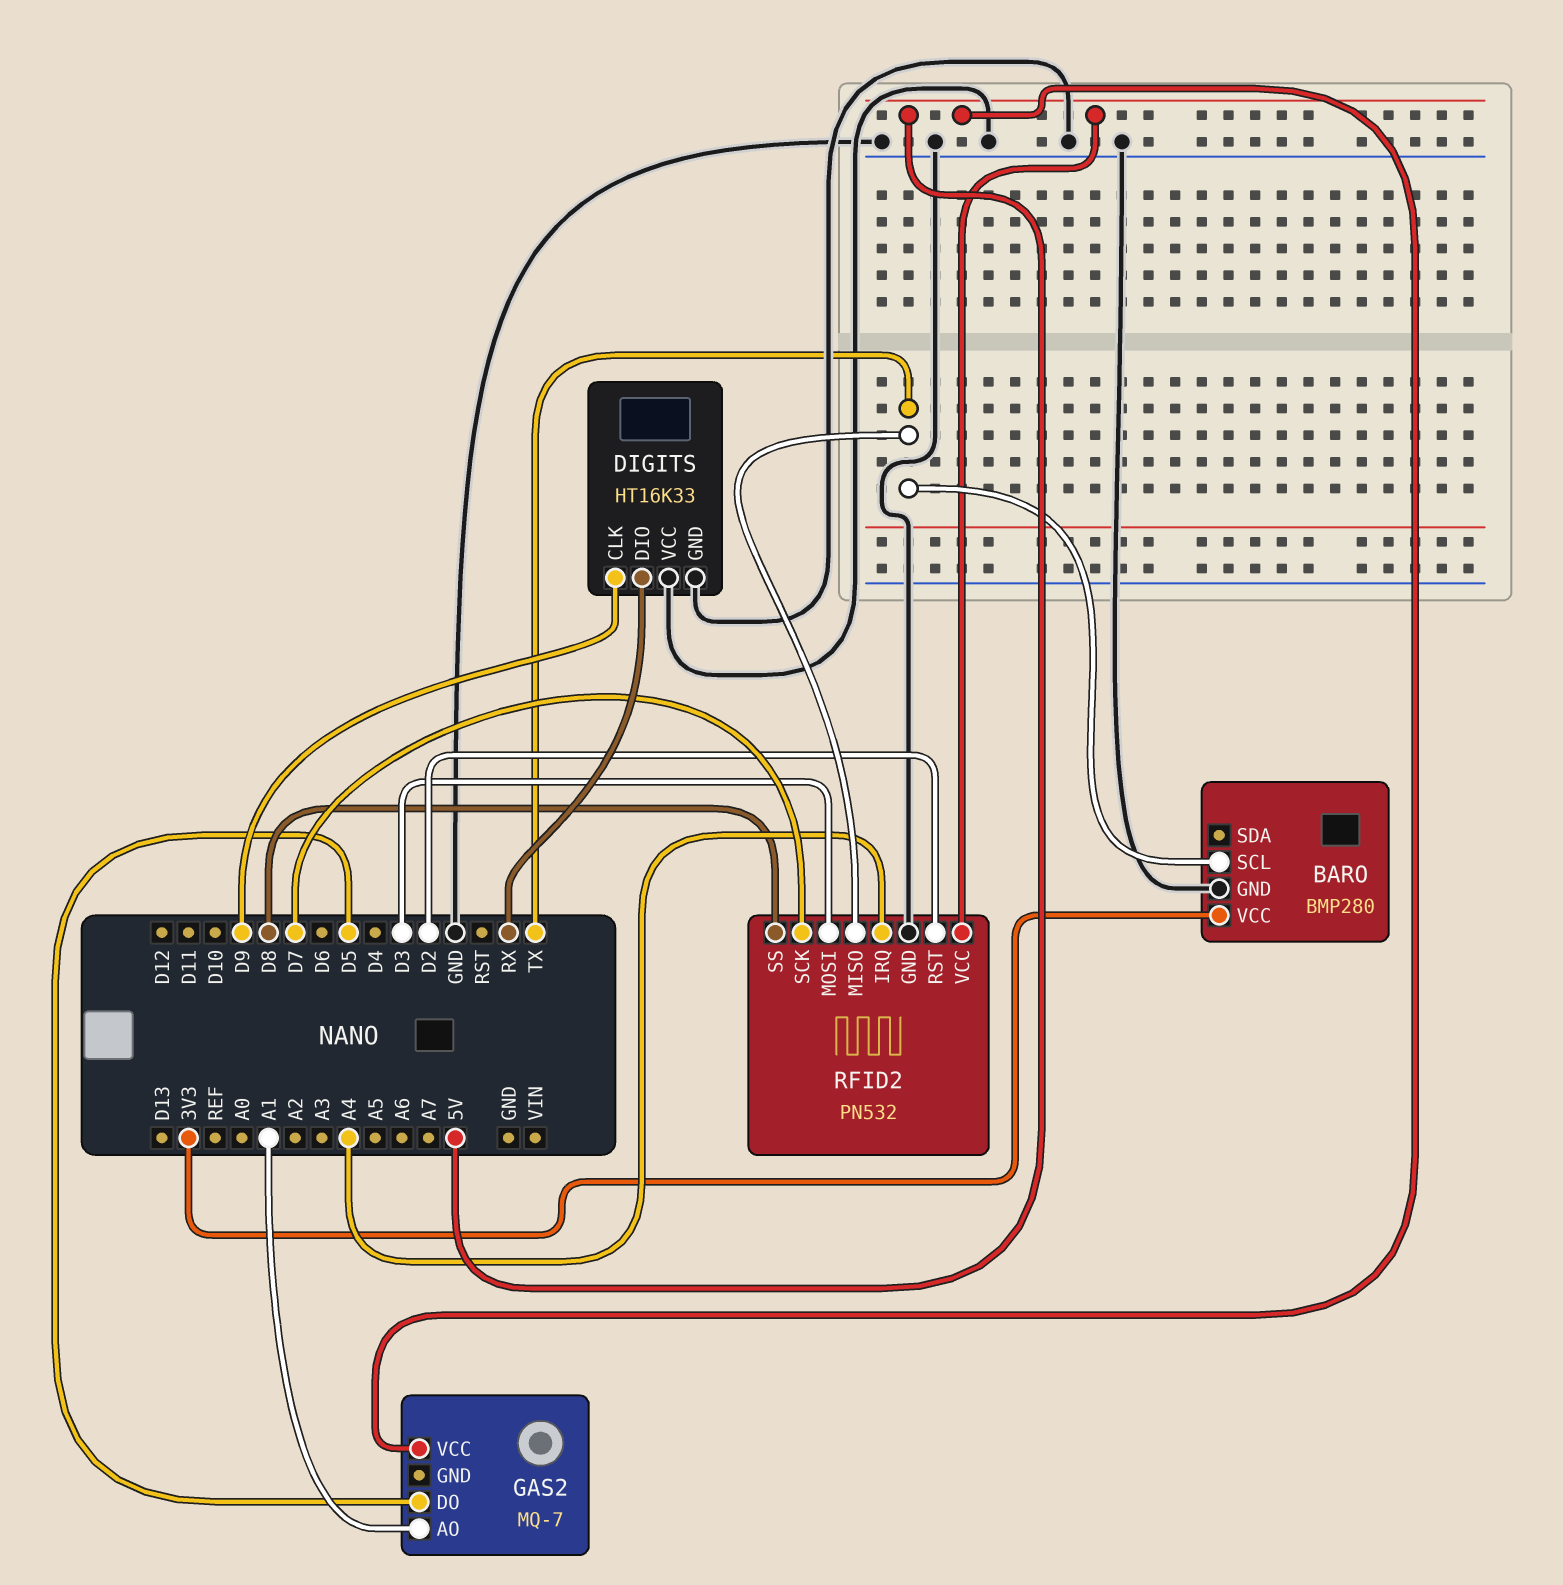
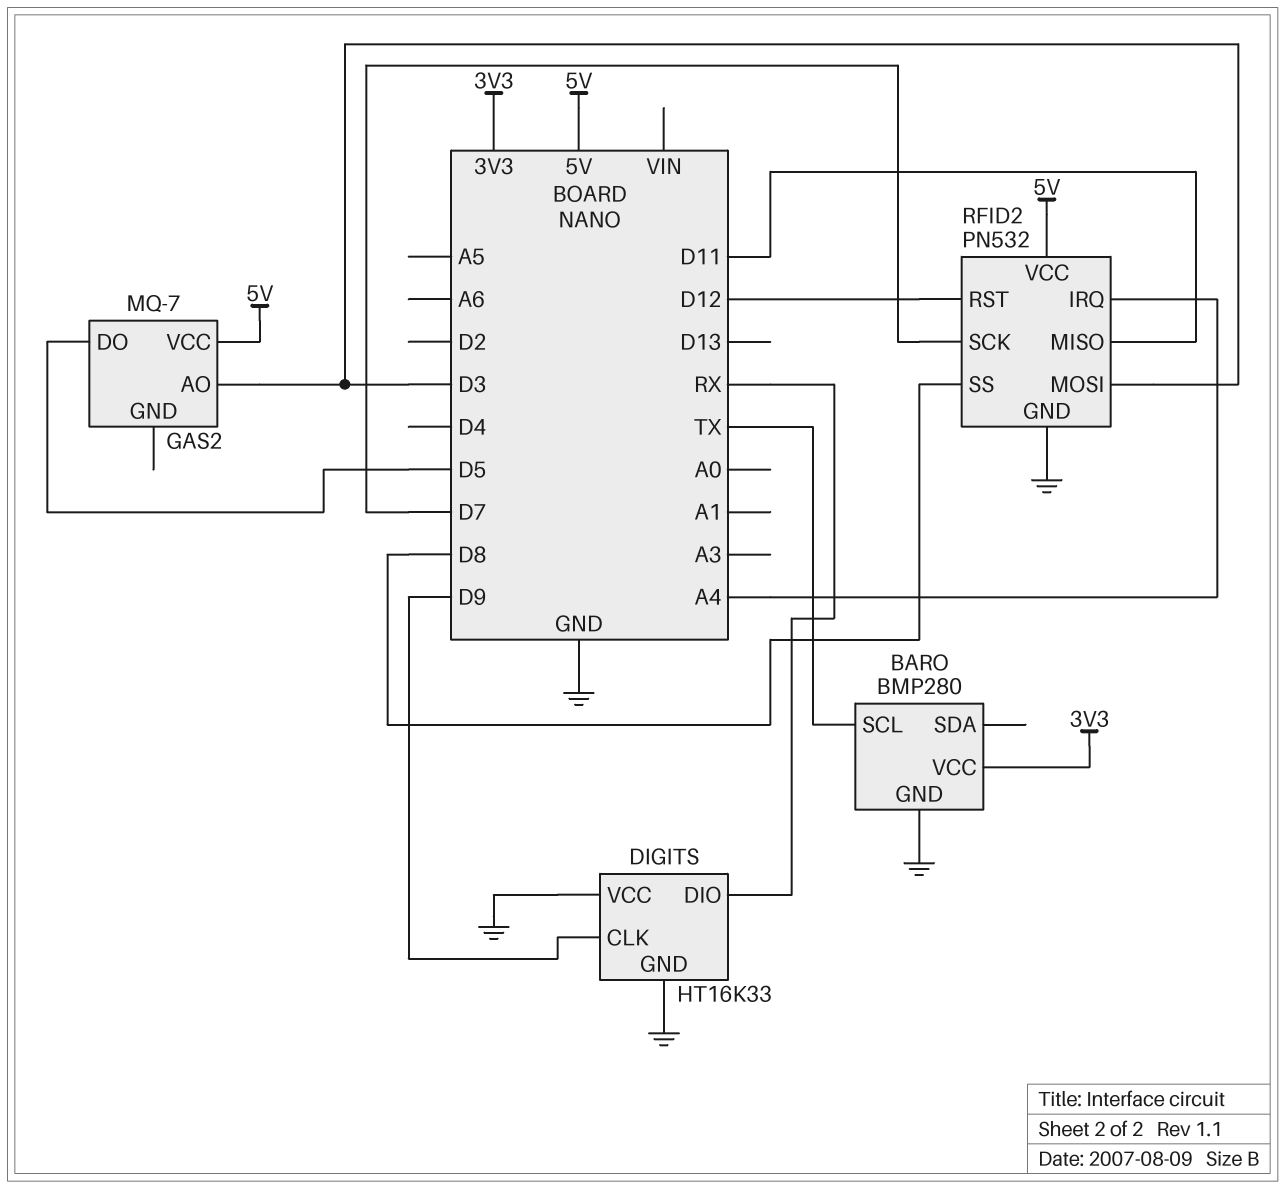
GAS2 pin AO: A1 -> D3
RFID2 pin MISO: TX -> D11
RFID2 pin RST: D2 -> D12

